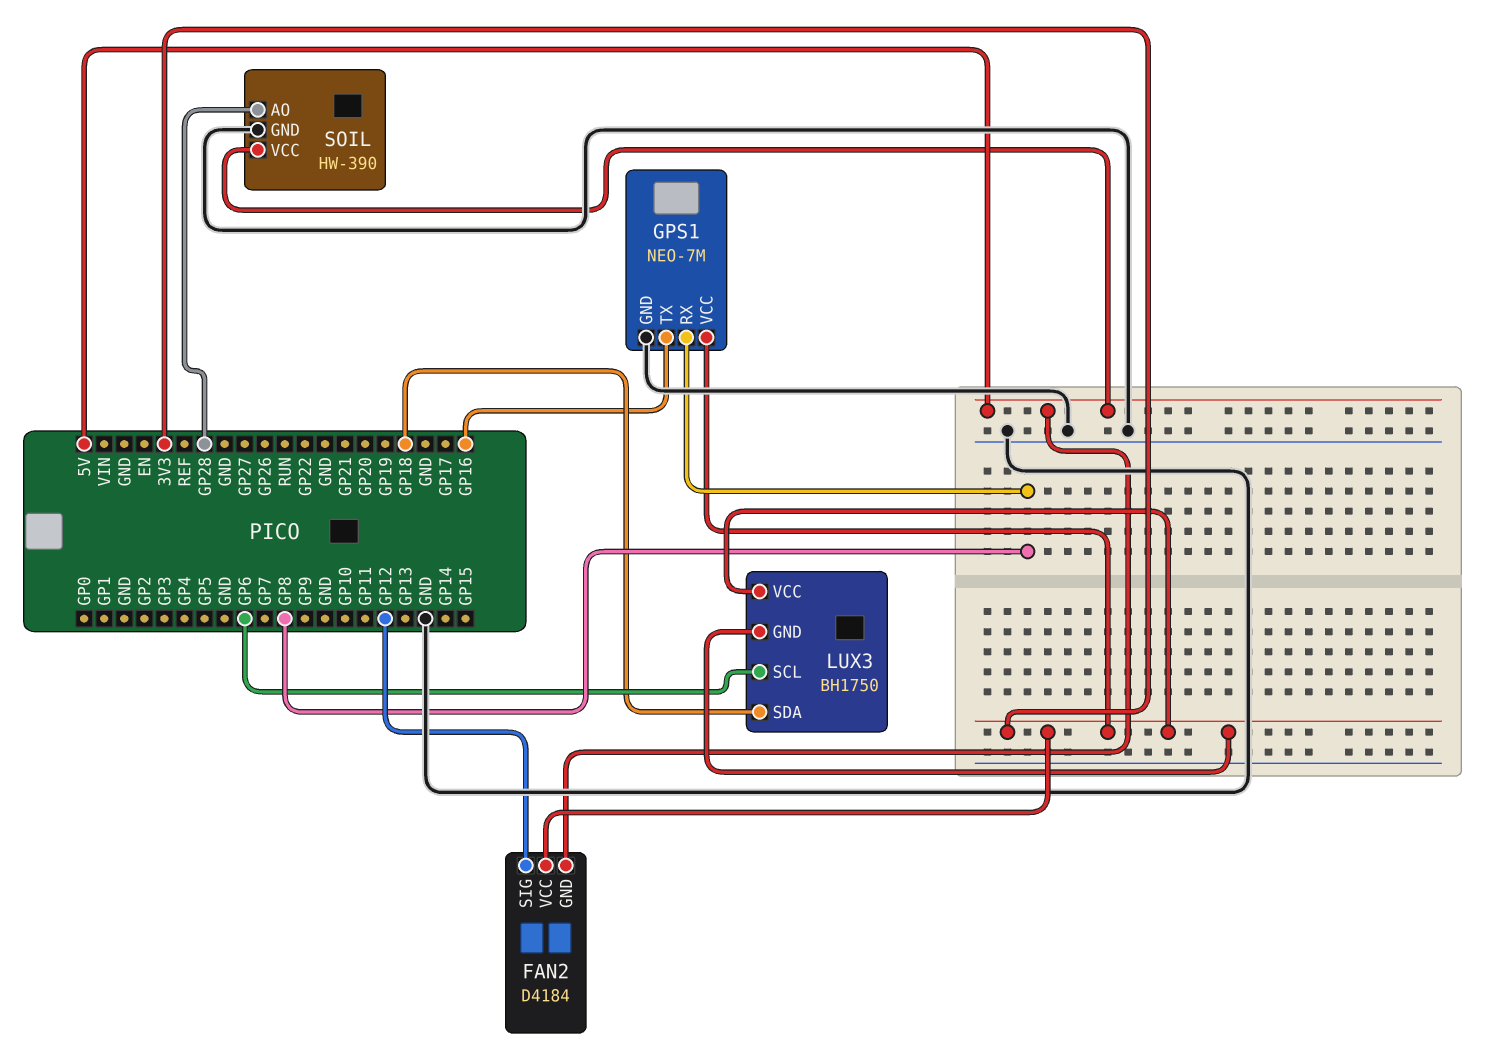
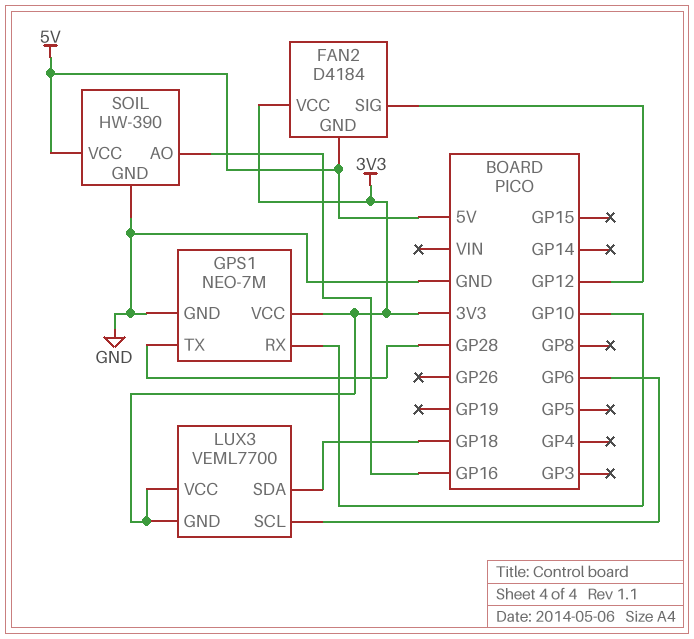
GPS1 pin RX: GP8 -> GP10
GPS1 pin TX: GP16 -> GP28
LUX3: BH1750 -> VEML7700
SOIL pin AO: GP28 -> GP16

